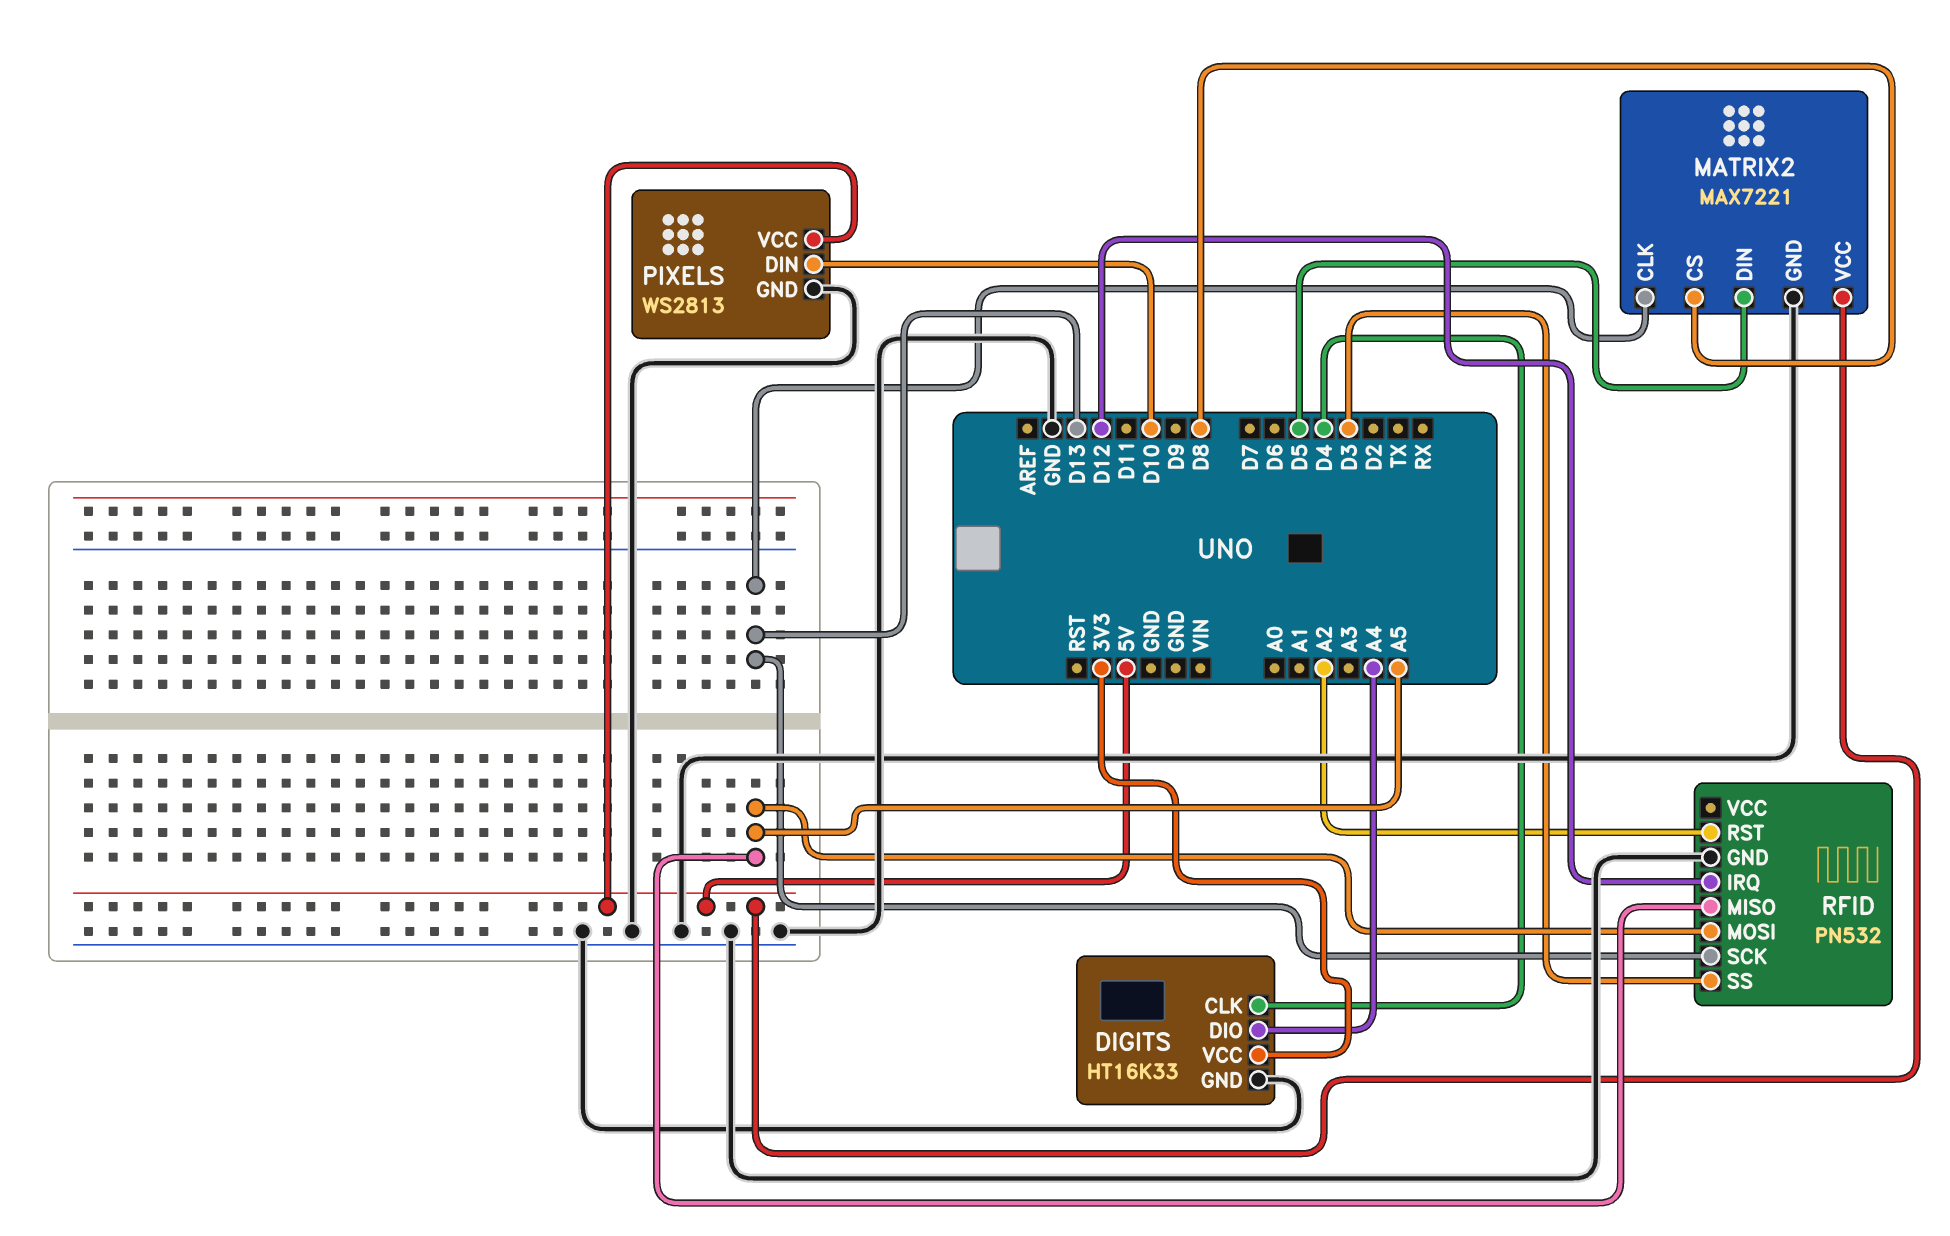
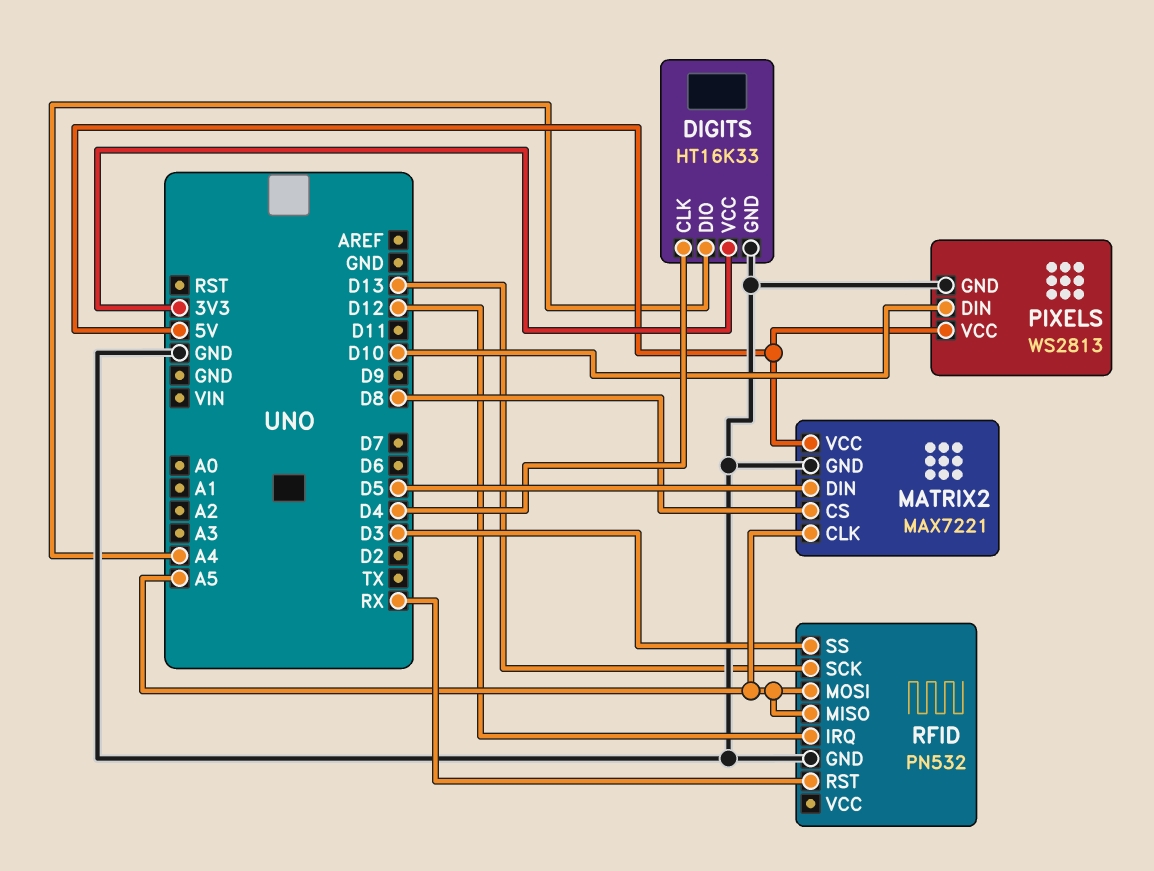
MATRIX2 pin CLK: D13 -> A5
RFID pin RST: A2 -> RX

